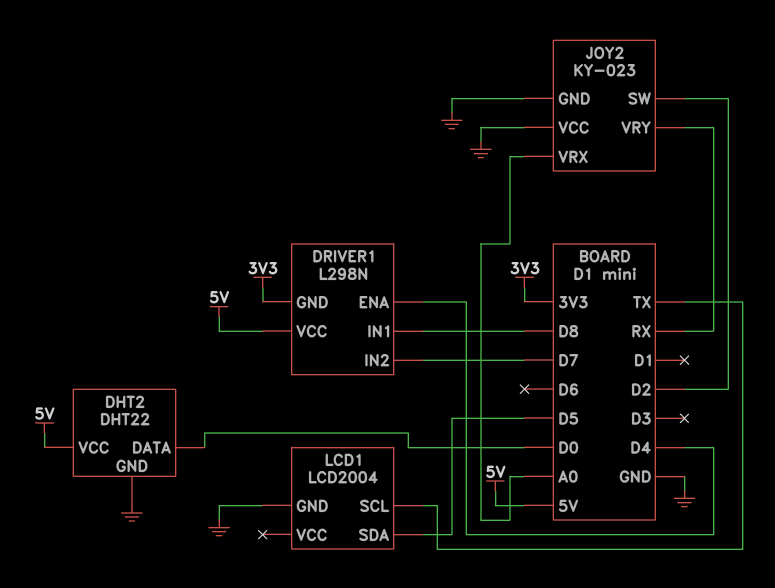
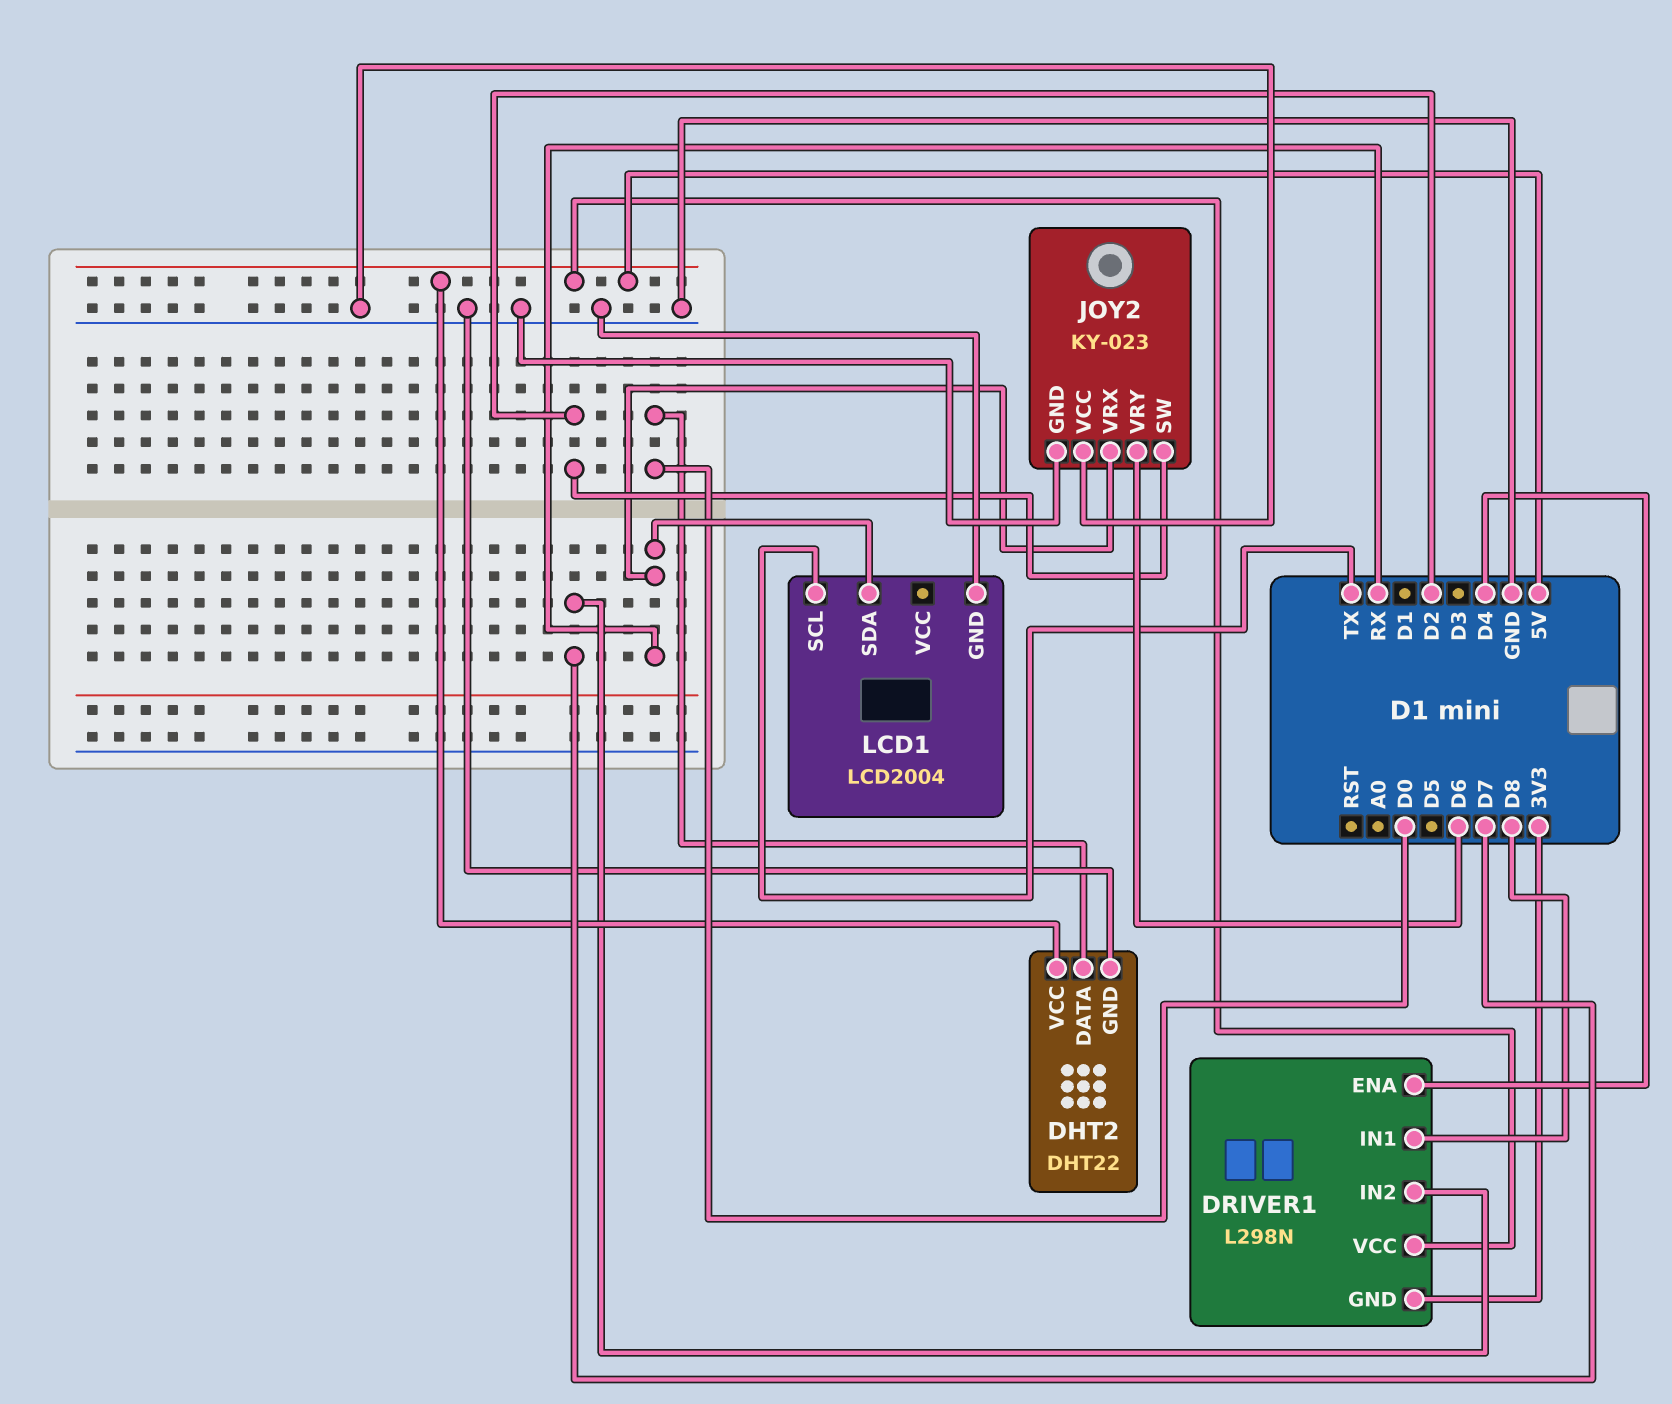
JOY2 pin VRX: A0 -> RX
JOY2 pin VRY: RX -> D6
LCD1 pin SDA: D5 -> RX

